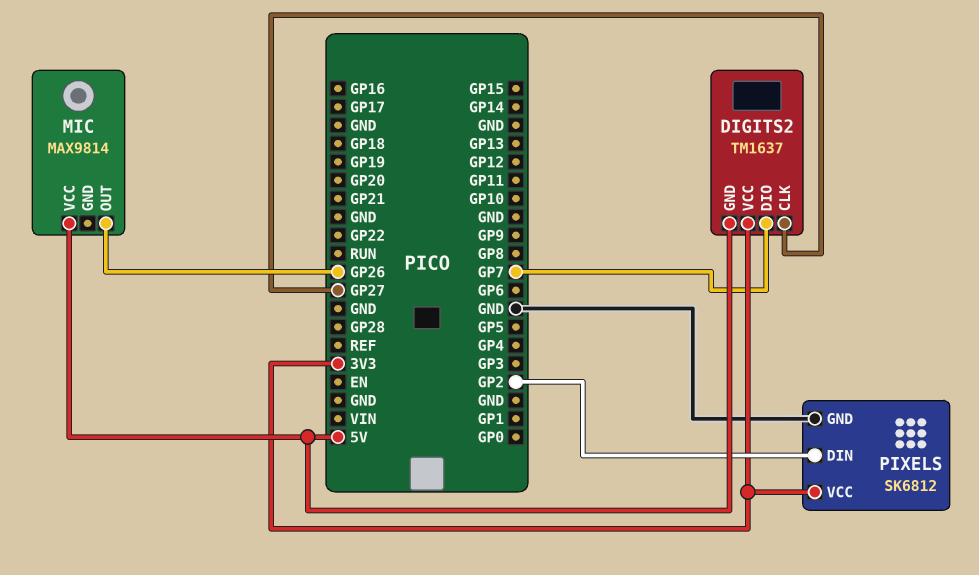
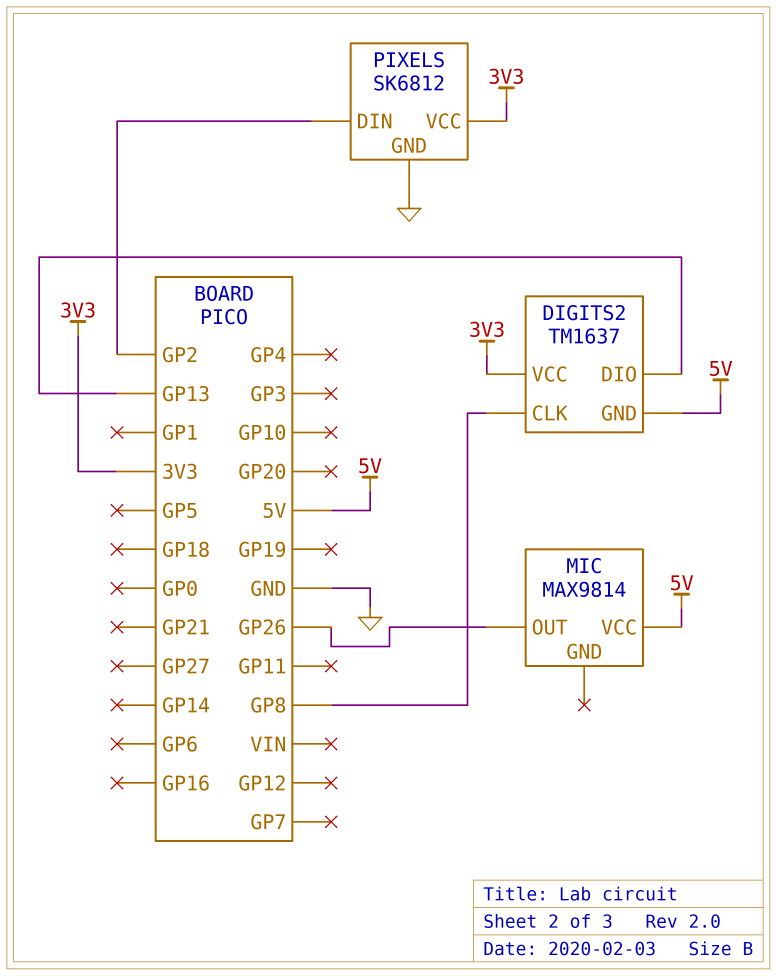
DIGITS2 pin CLK: GP27 -> GP8
DIGITS2 pin DIO: GP7 -> GP13

